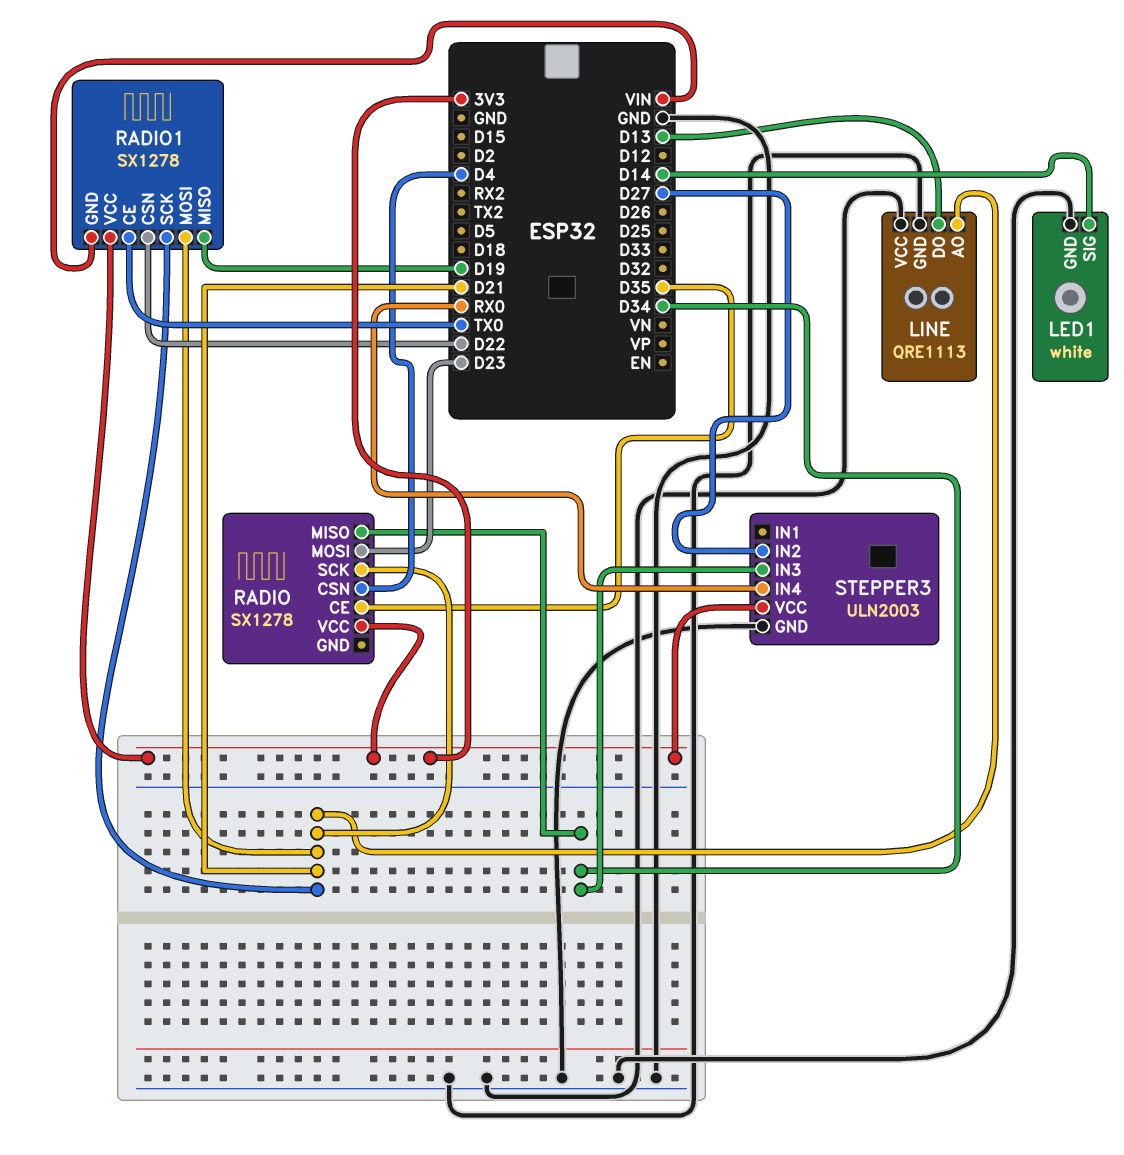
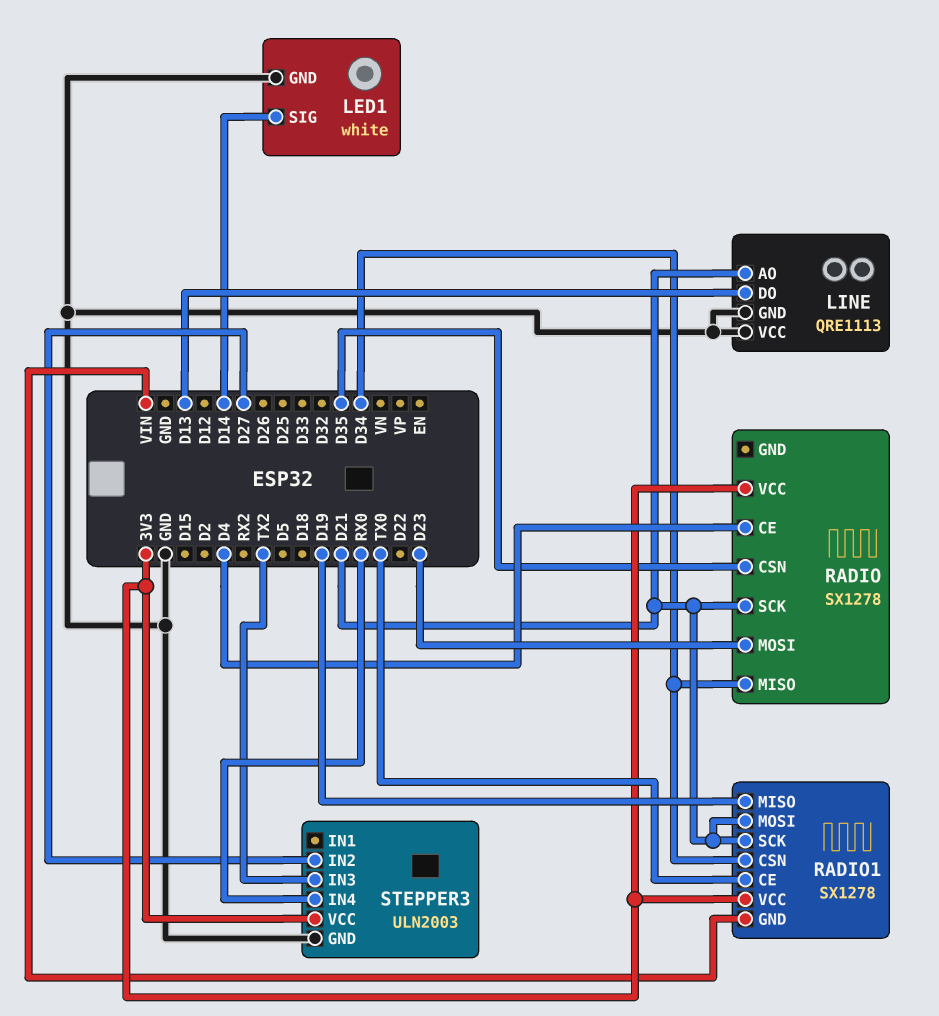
RADIO pin CE: D35 -> D4
RADIO pin CSN: D4 -> D35
RADIO1 pin CSN: D22 -> D34
STEPPER3 pin IN3: D34 -> TX2

